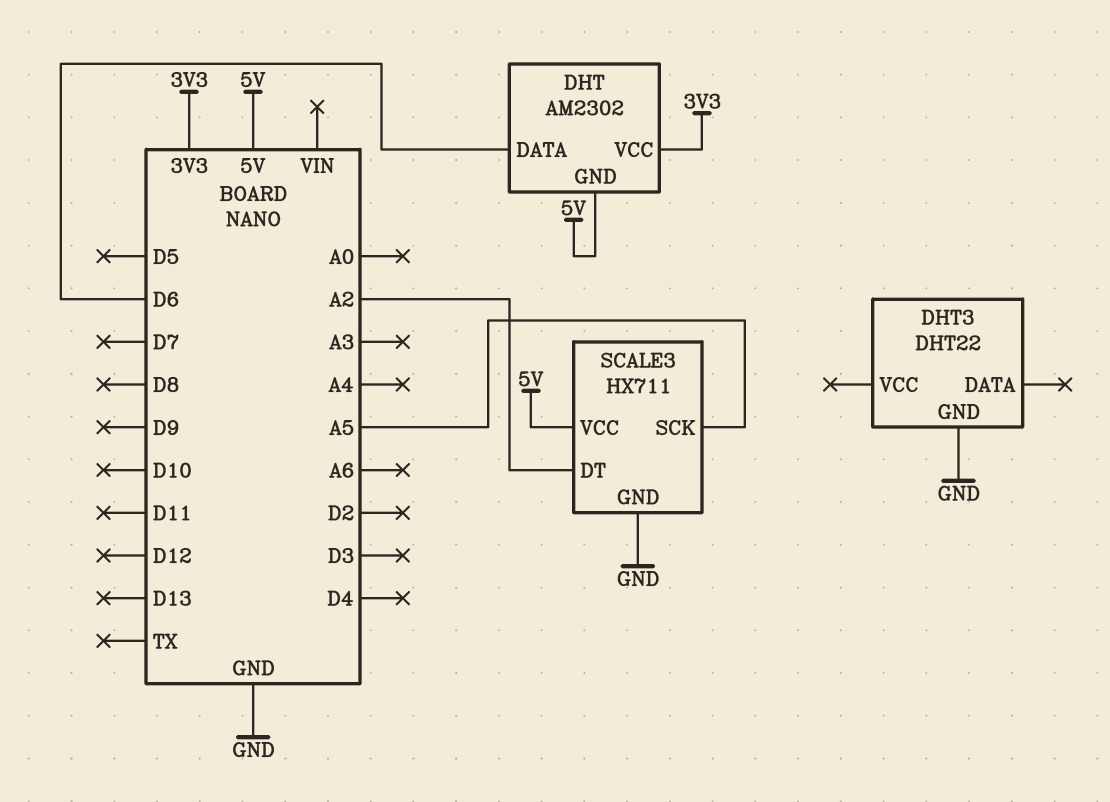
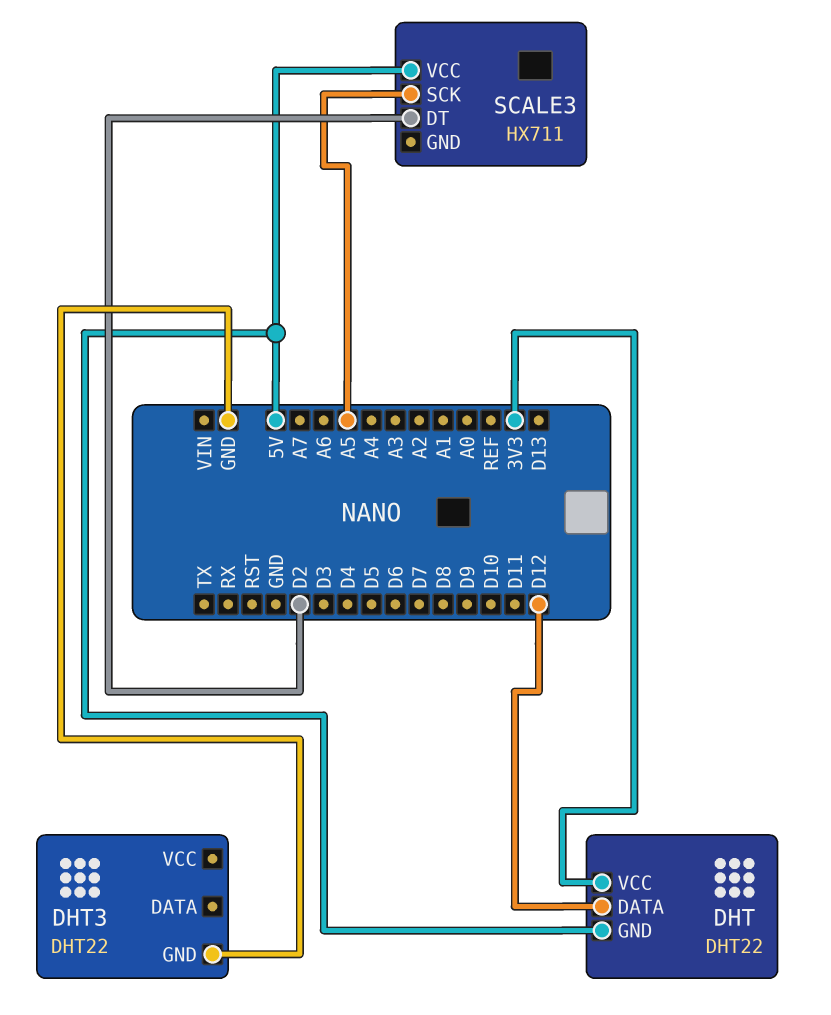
DHT: AM2302 -> DHT22
DHT pin DATA: D6 -> D12
SCALE3 pin DT: A2 -> D2
SCALE3 pin GND: GND -> none

